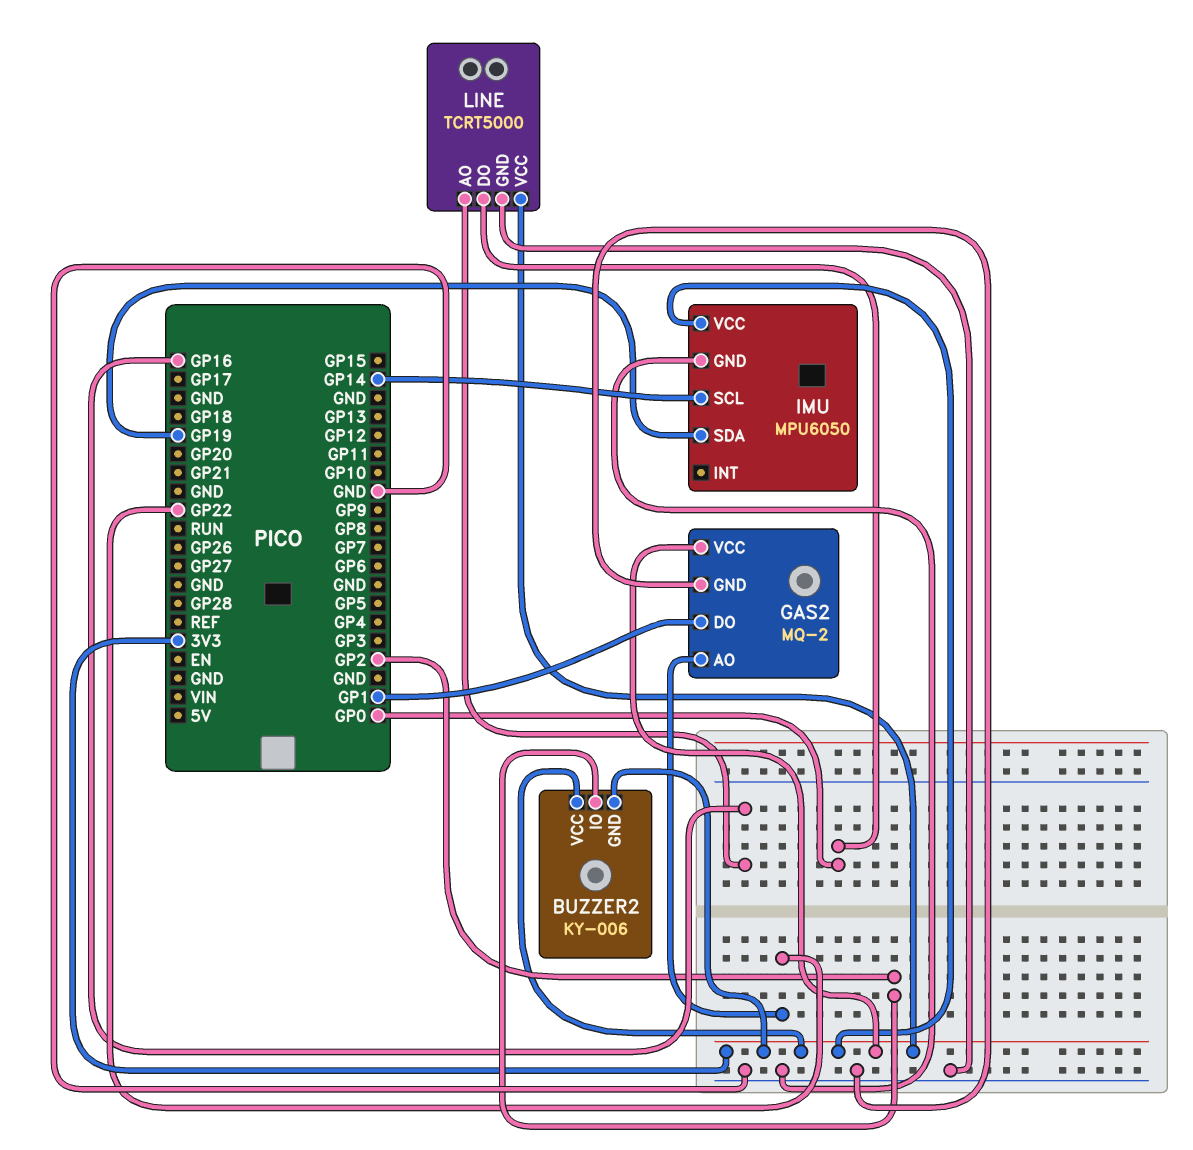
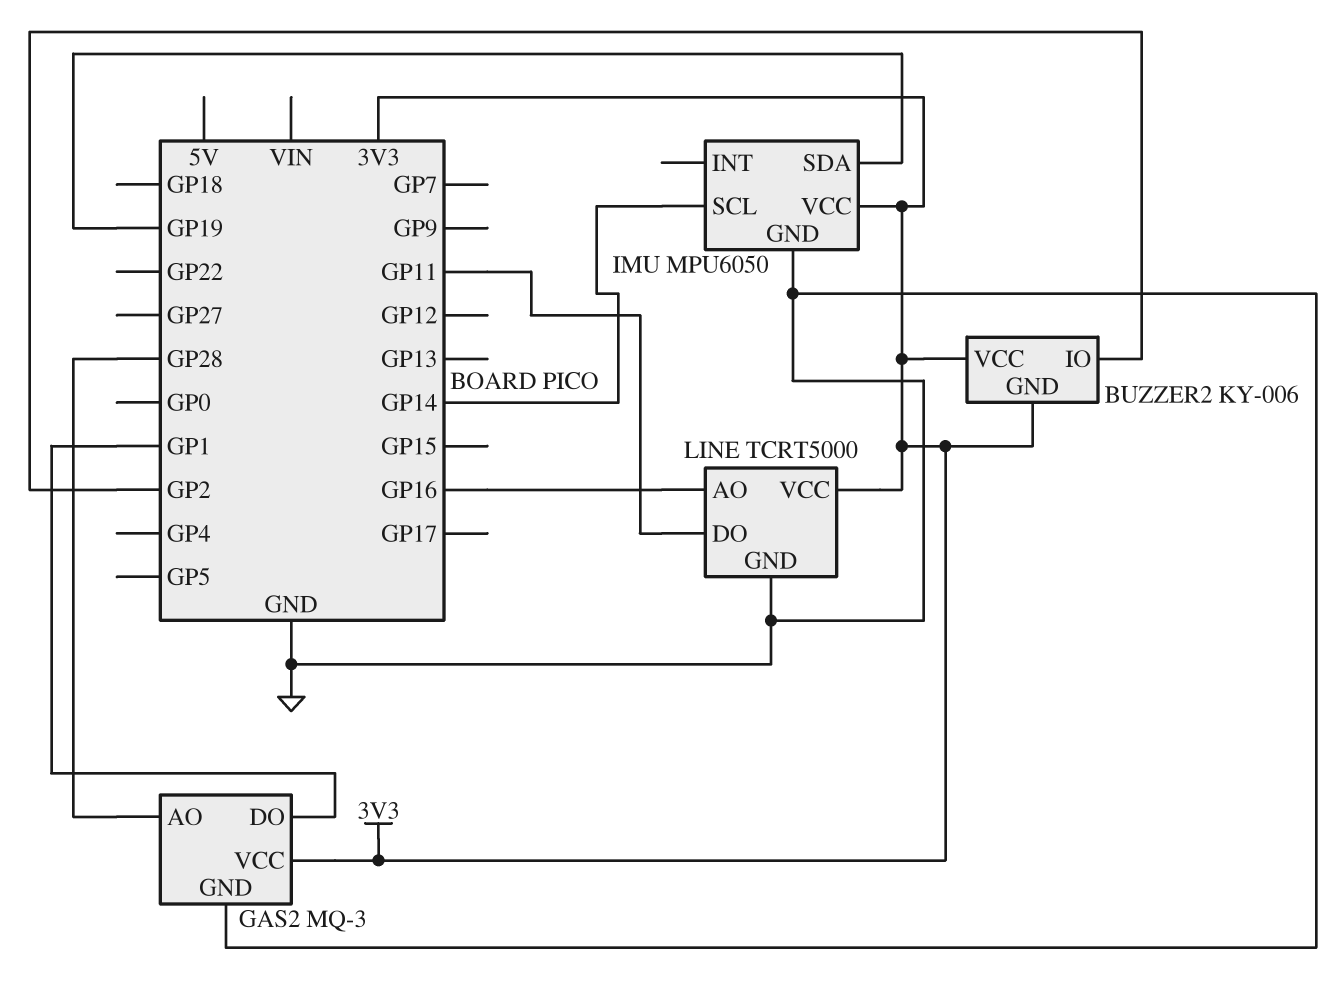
GAS2: MQ-2 -> MQ-3
GAS2 pin AO: GP22 -> GP28
LINE pin DO: GP0 -> GP11

